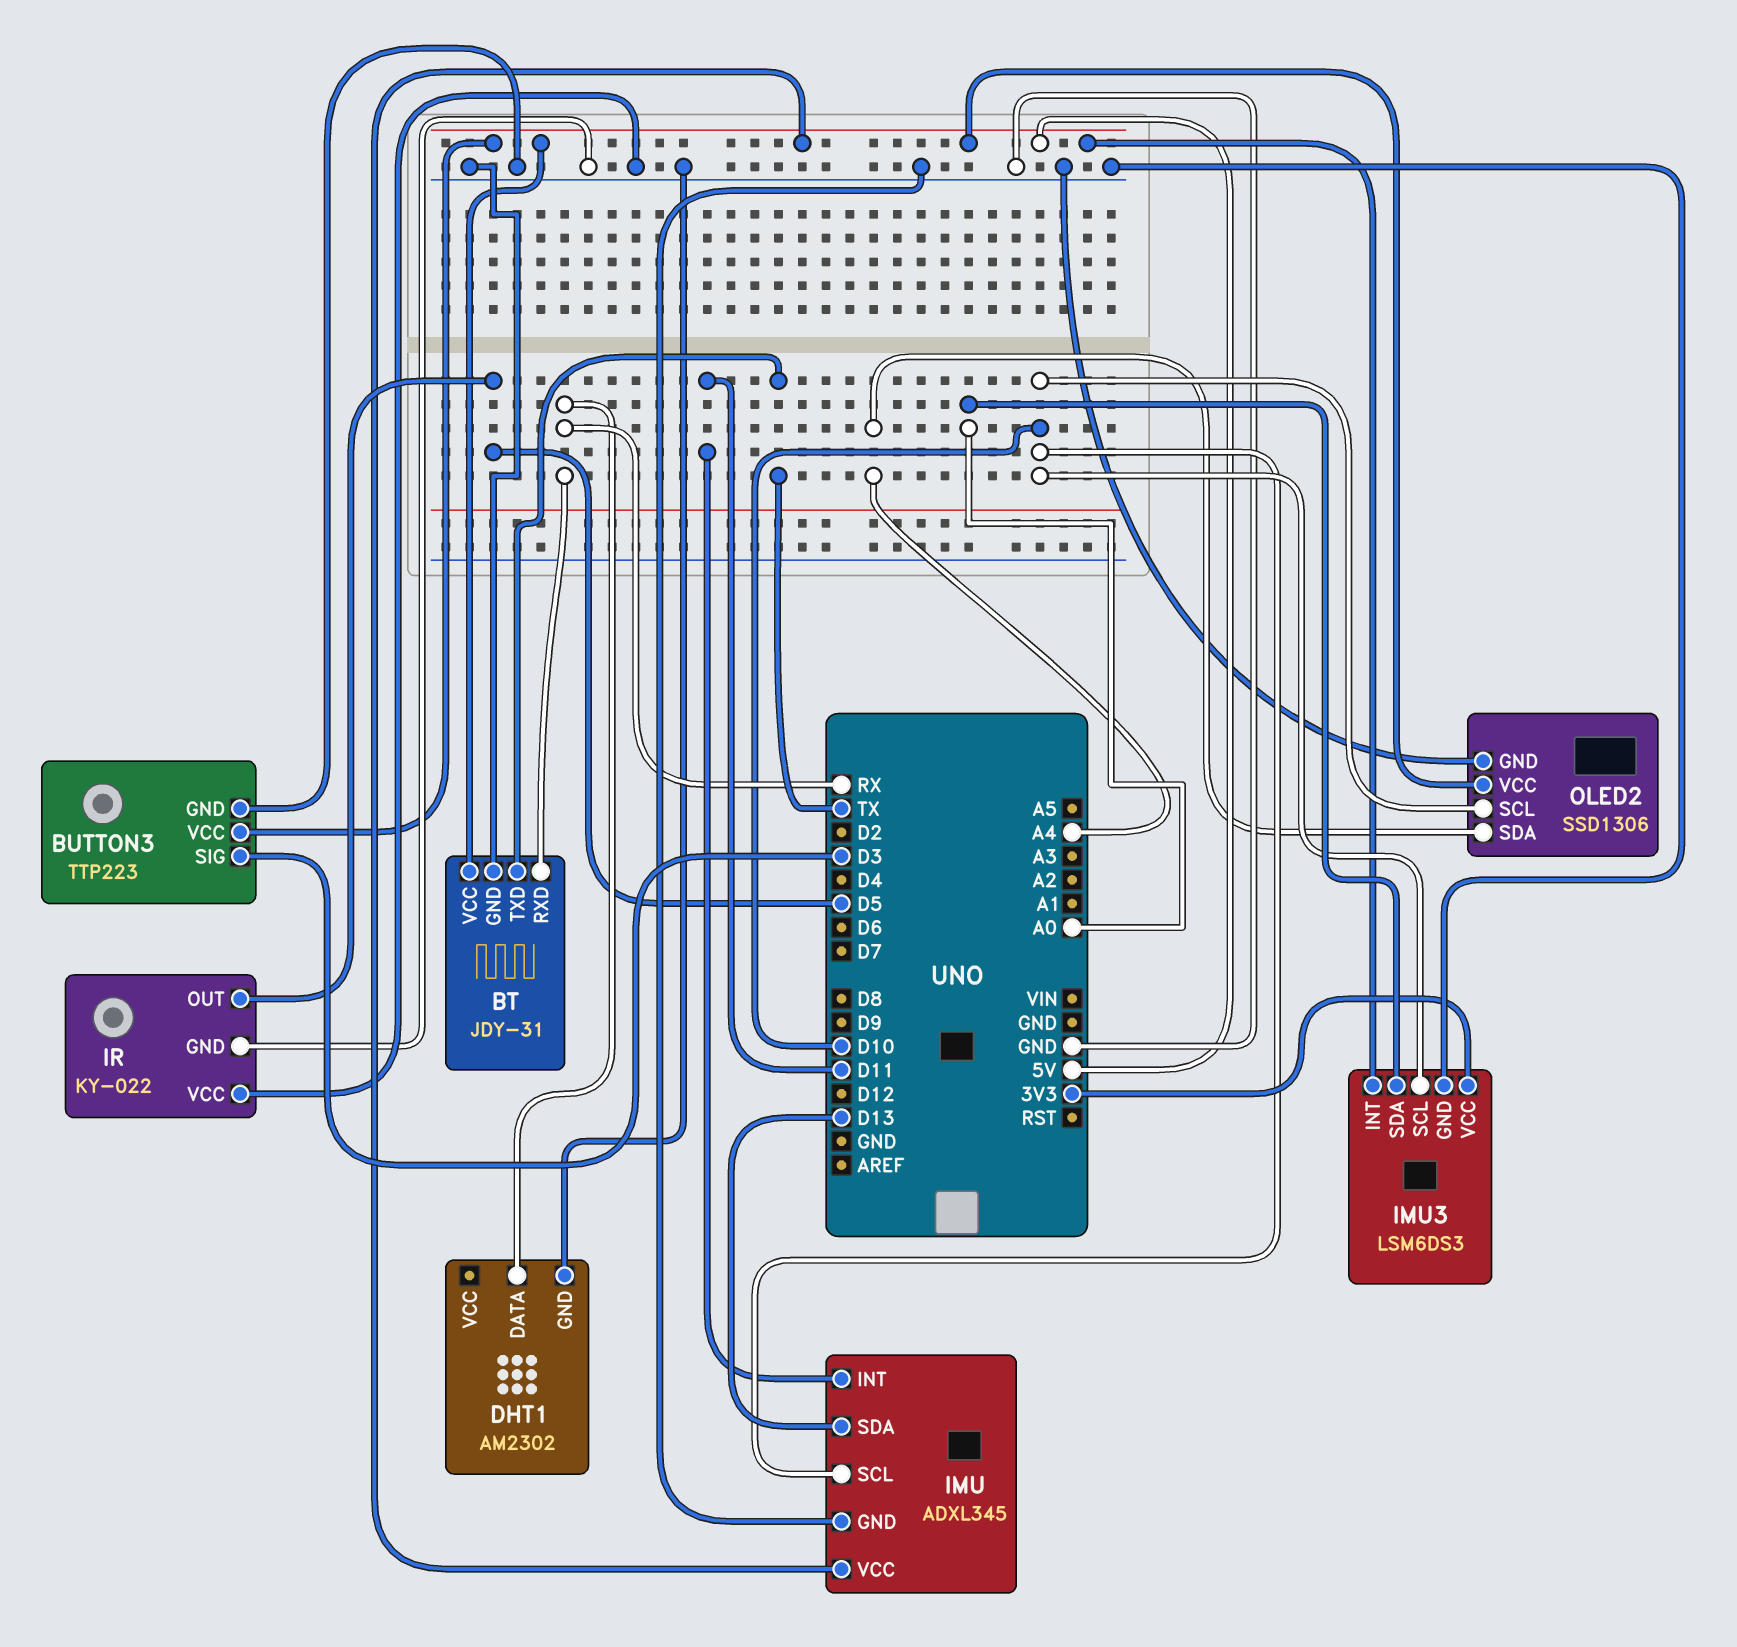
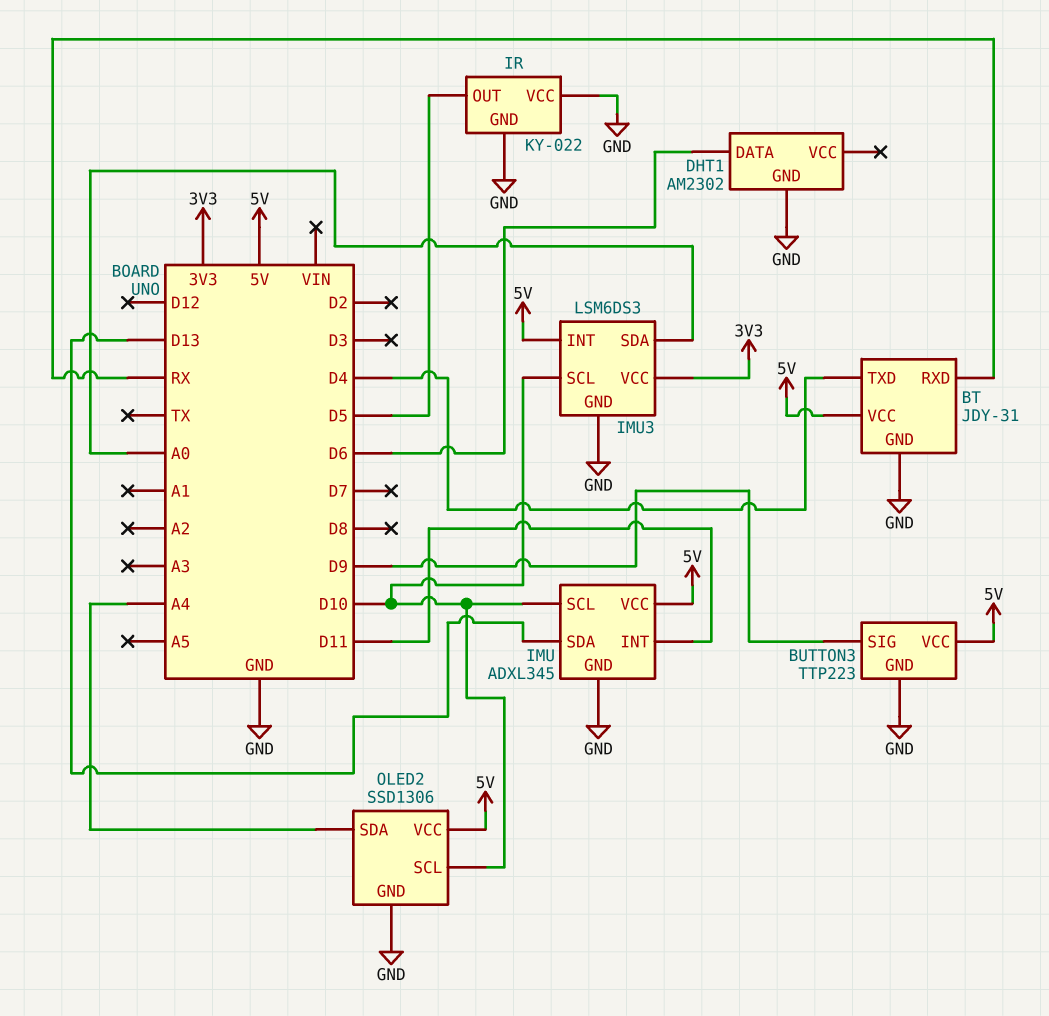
BT pin TXD: TX -> D4
BUTTON3 pin SIG: D3 -> D9
DHT1 pin DATA: RX -> D6

